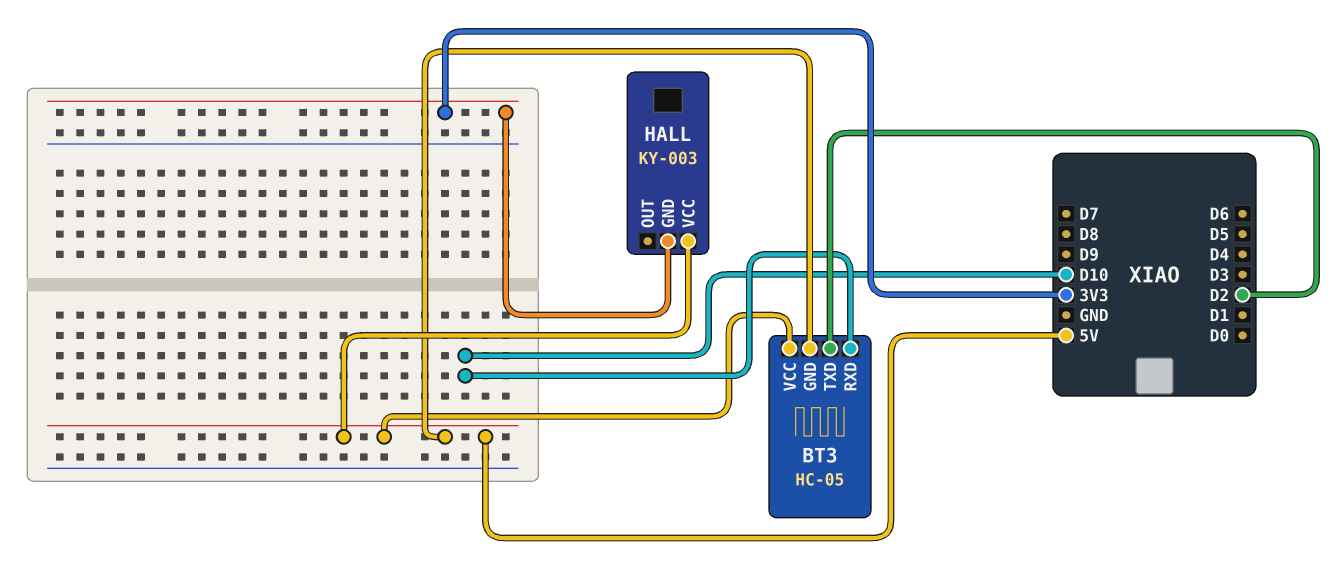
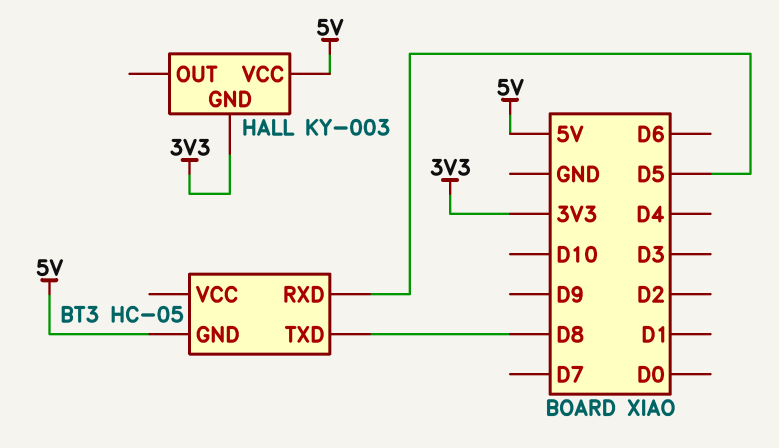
BT3 pin RXD: D10 -> D5
BT3 pin TXD: D2 -> D8
BT3 pin VCC: 5V -> none

